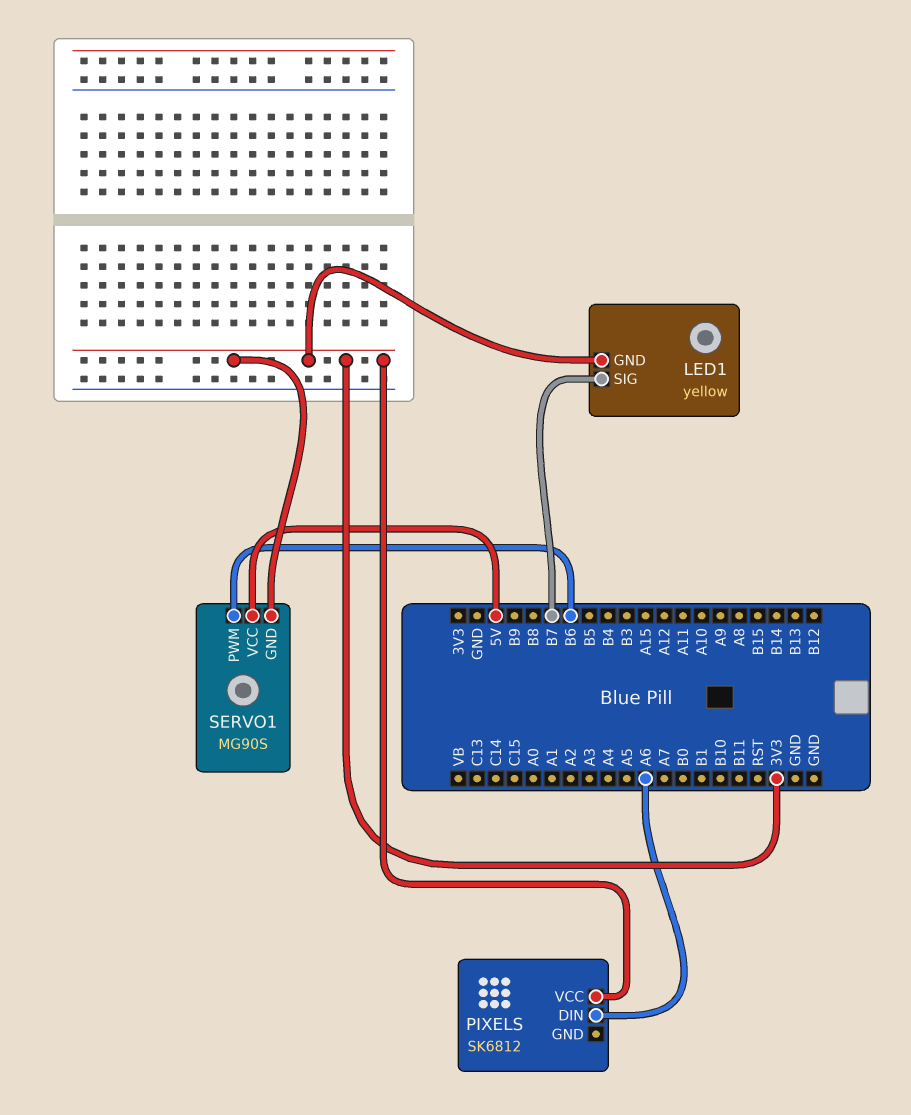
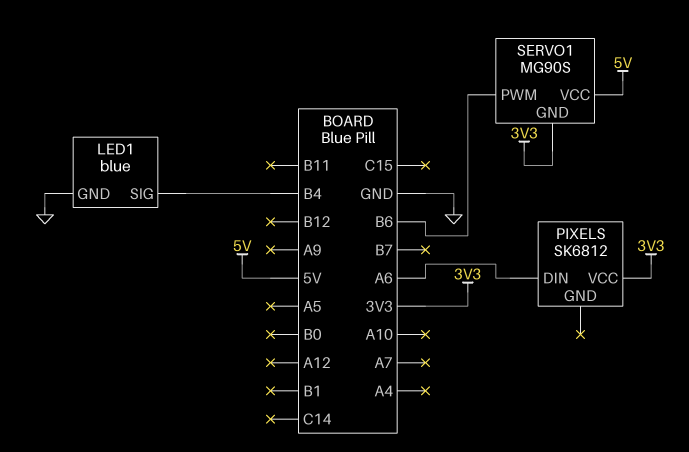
LED1: yellow -> blue
LED1 pin GND: 3V3 -> GND
LED1 pin SIG: B7 -> B4

